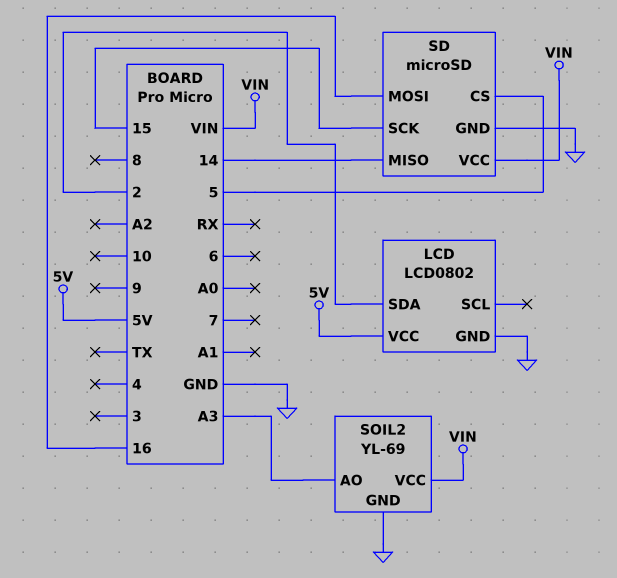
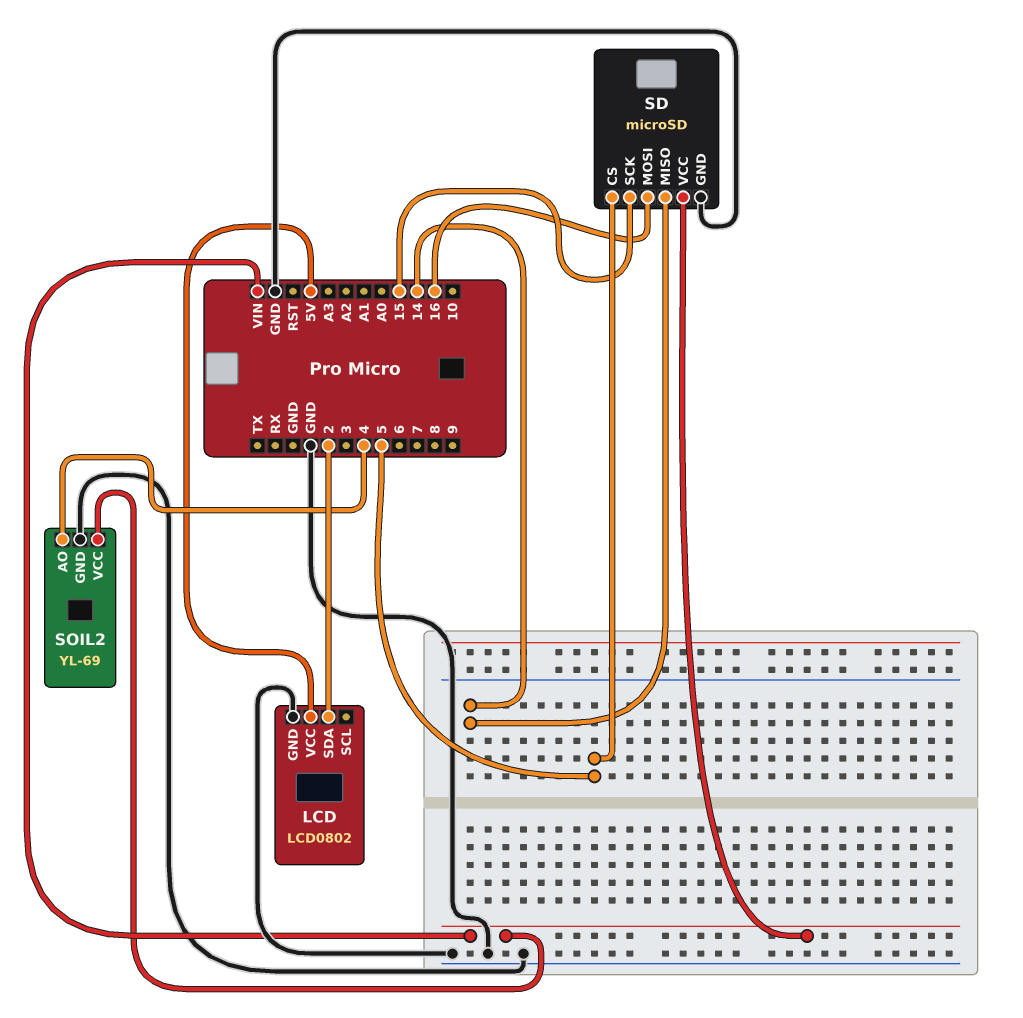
SOIL2 pin AO: A3 -> 4

